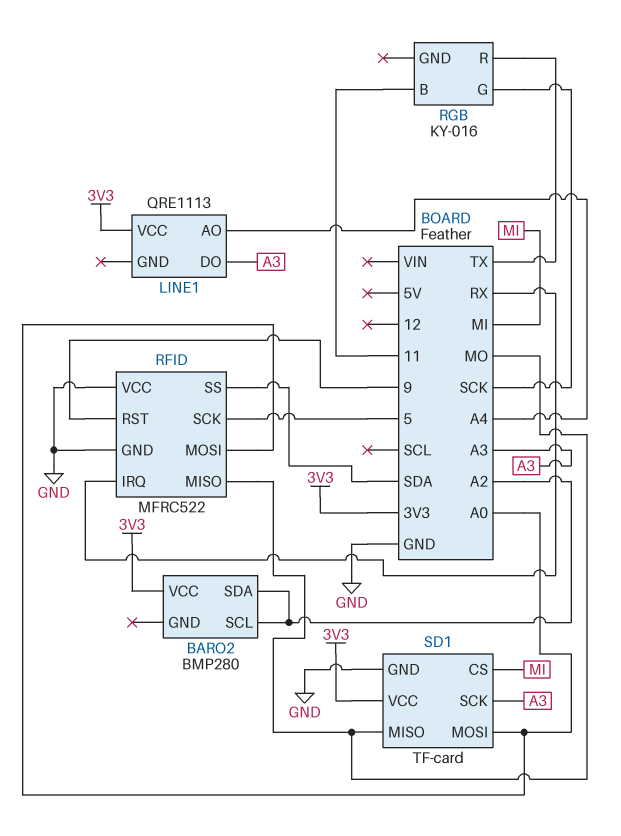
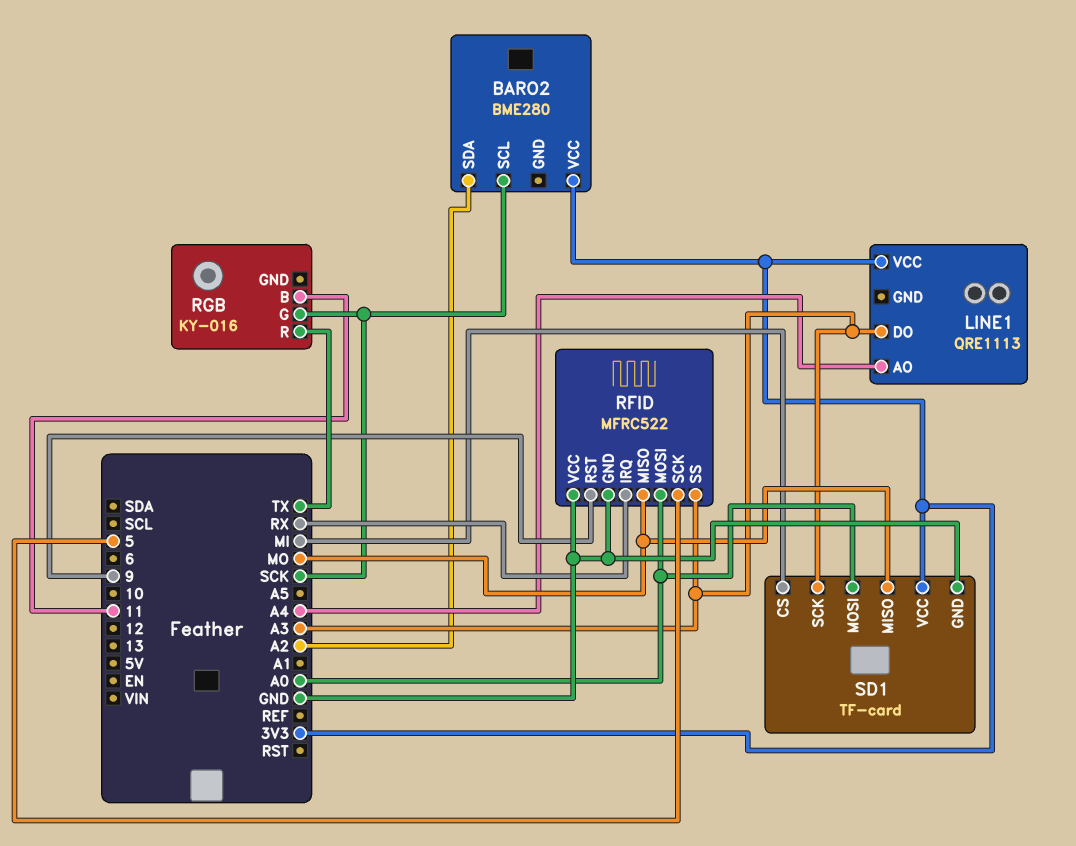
BARO2: BMP280 -> BME280
BARO2 pin SCL: A2 -> SCK
RFID pin SS: SDA -> A3

